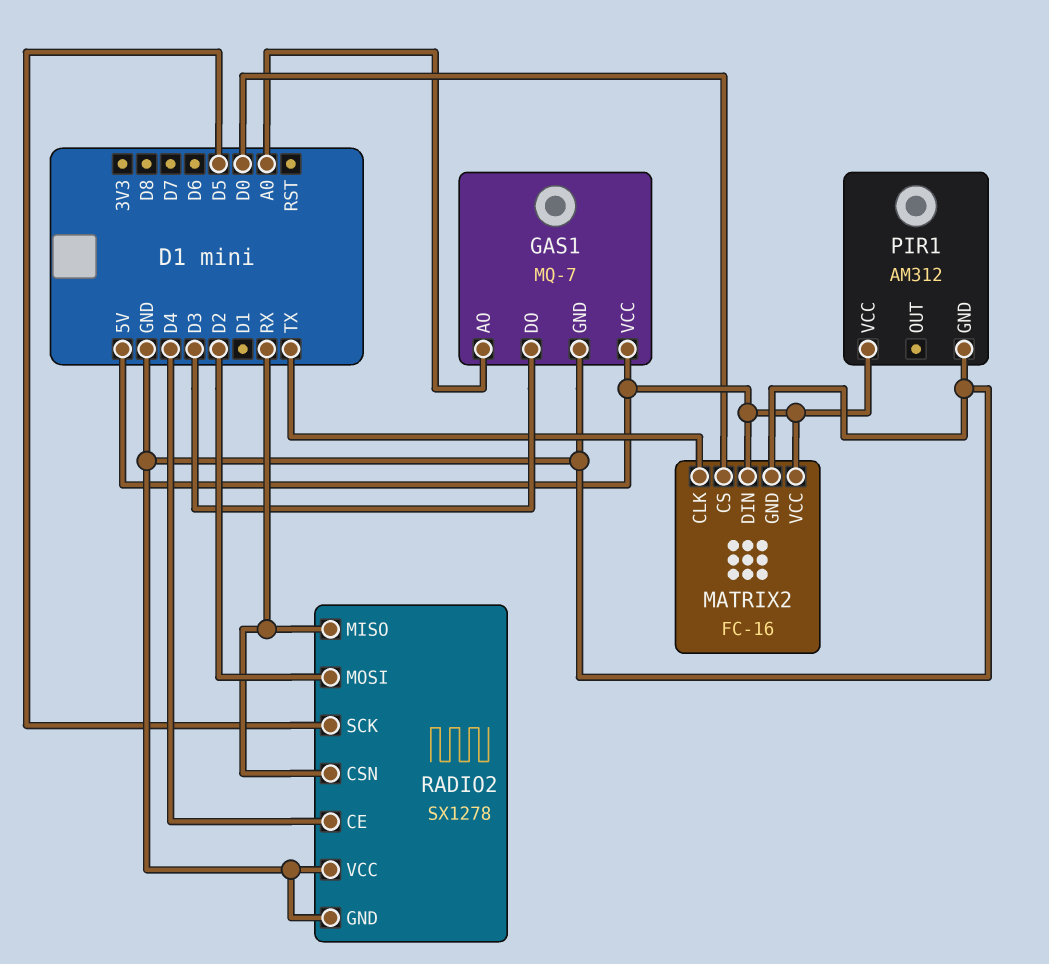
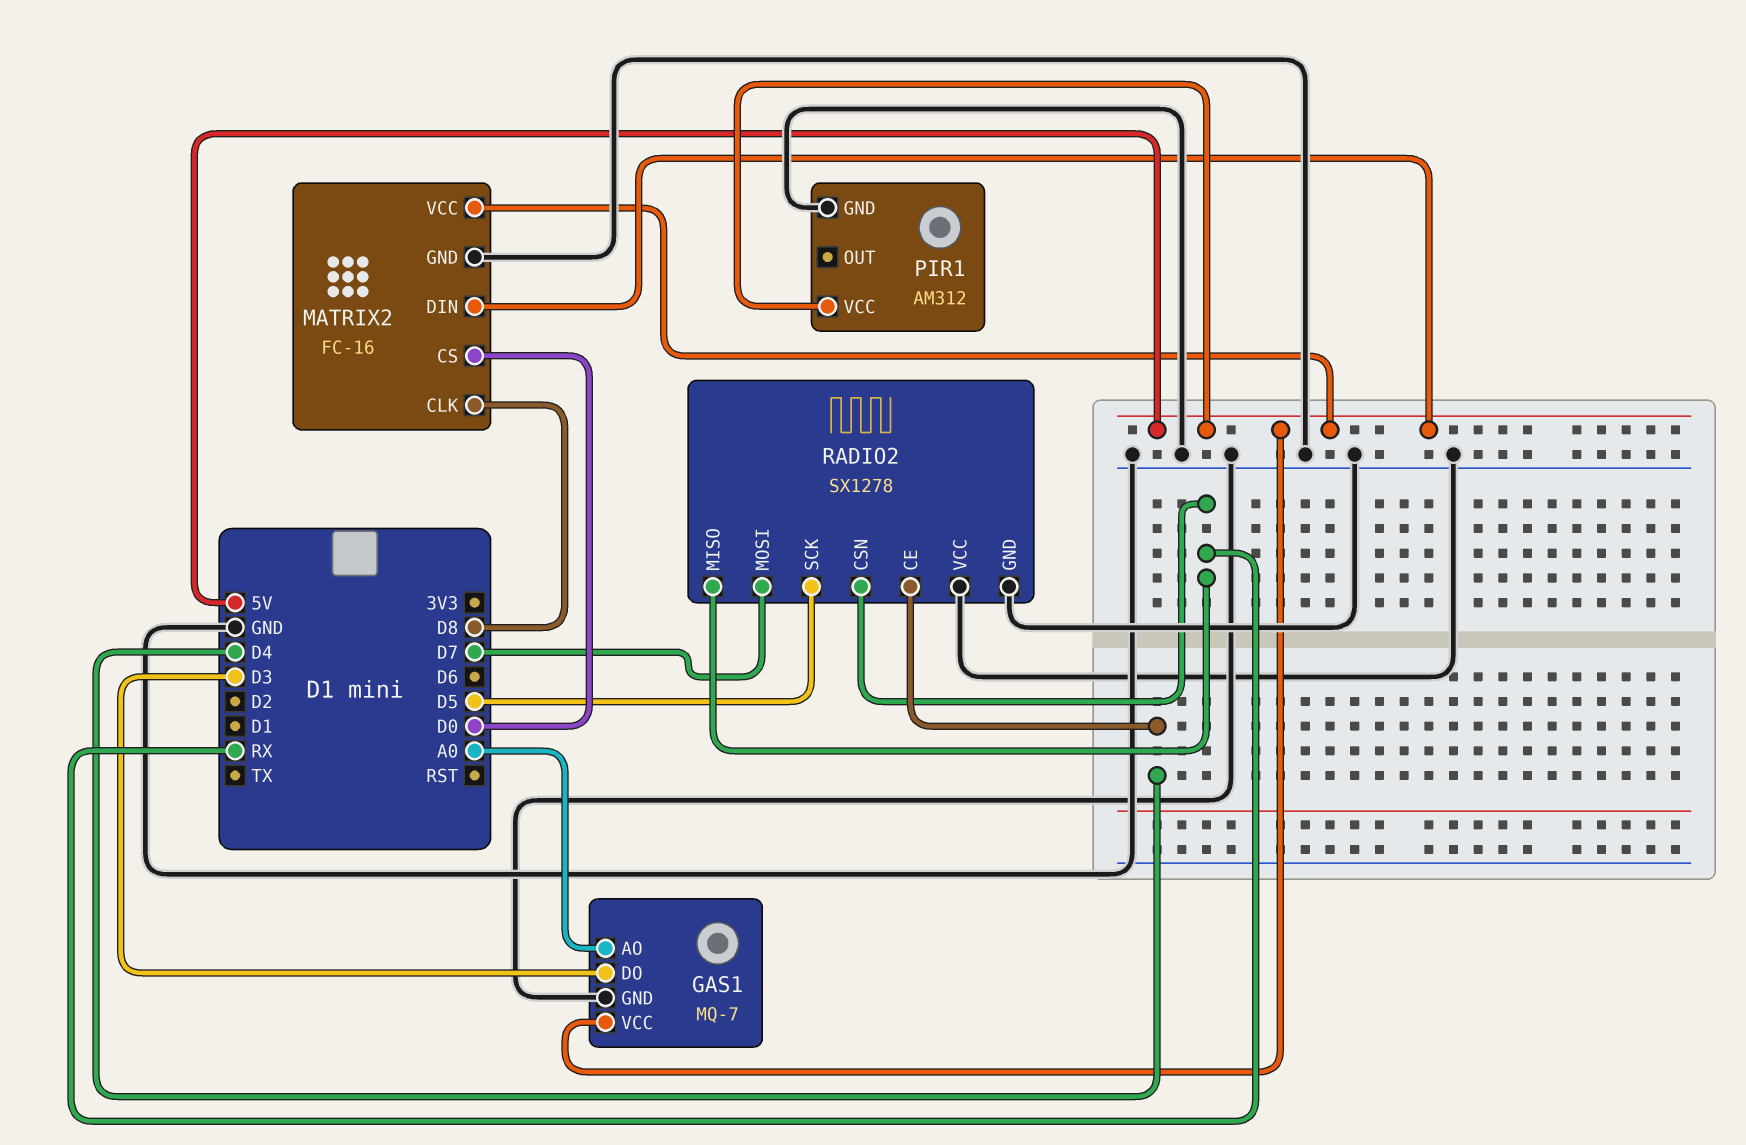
MATRIX2 pin CLK: TX -> D8
RADIO2 pin MOSI: D2 -> D7

